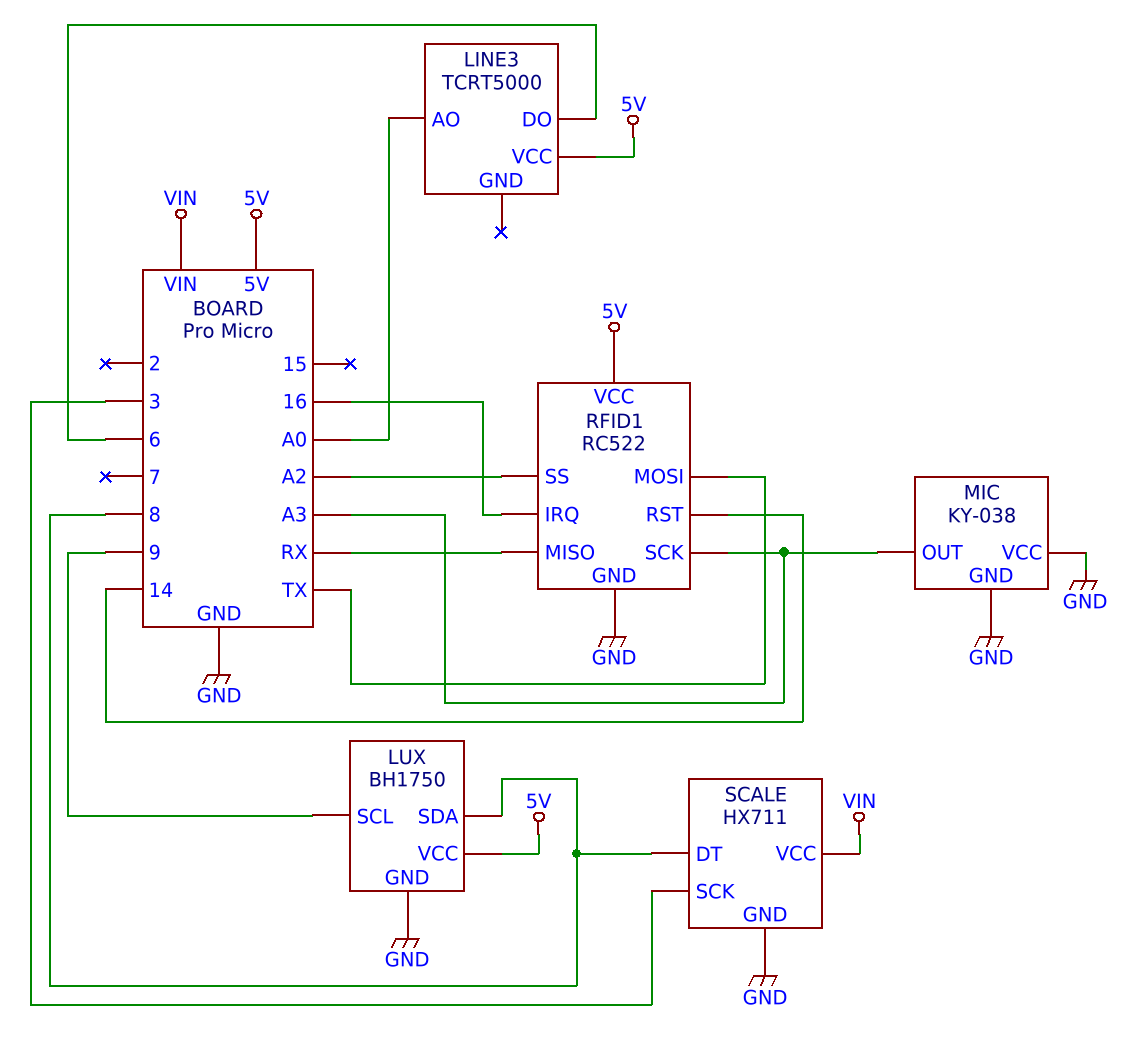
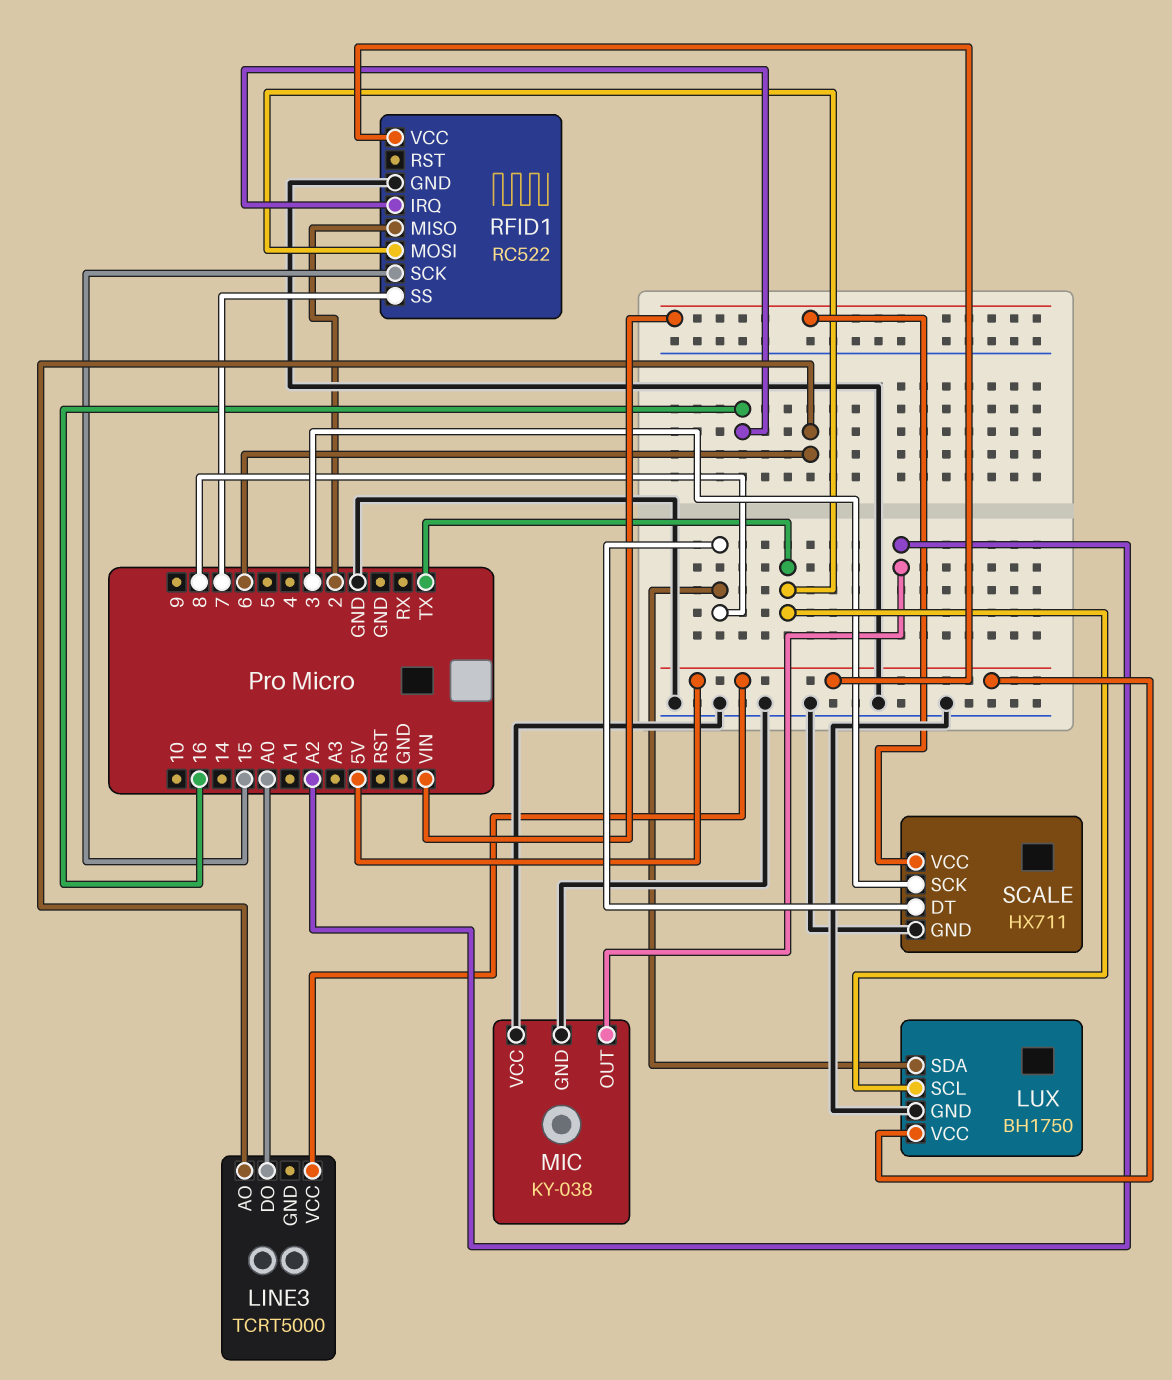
LINE3 pin AO: A0 -> 6
LINE3 pin DO: 6 -> A0
LUX pin SCL: 9 -> TX
MIC pin OUT: A3 -> A2
RFID1 pin MISO: RX -> 2
RFID1 pin RST: 14 -> none
RFID1 pin SCK: A3 -> 15
RFID1 pin SS: A2 -> 7

